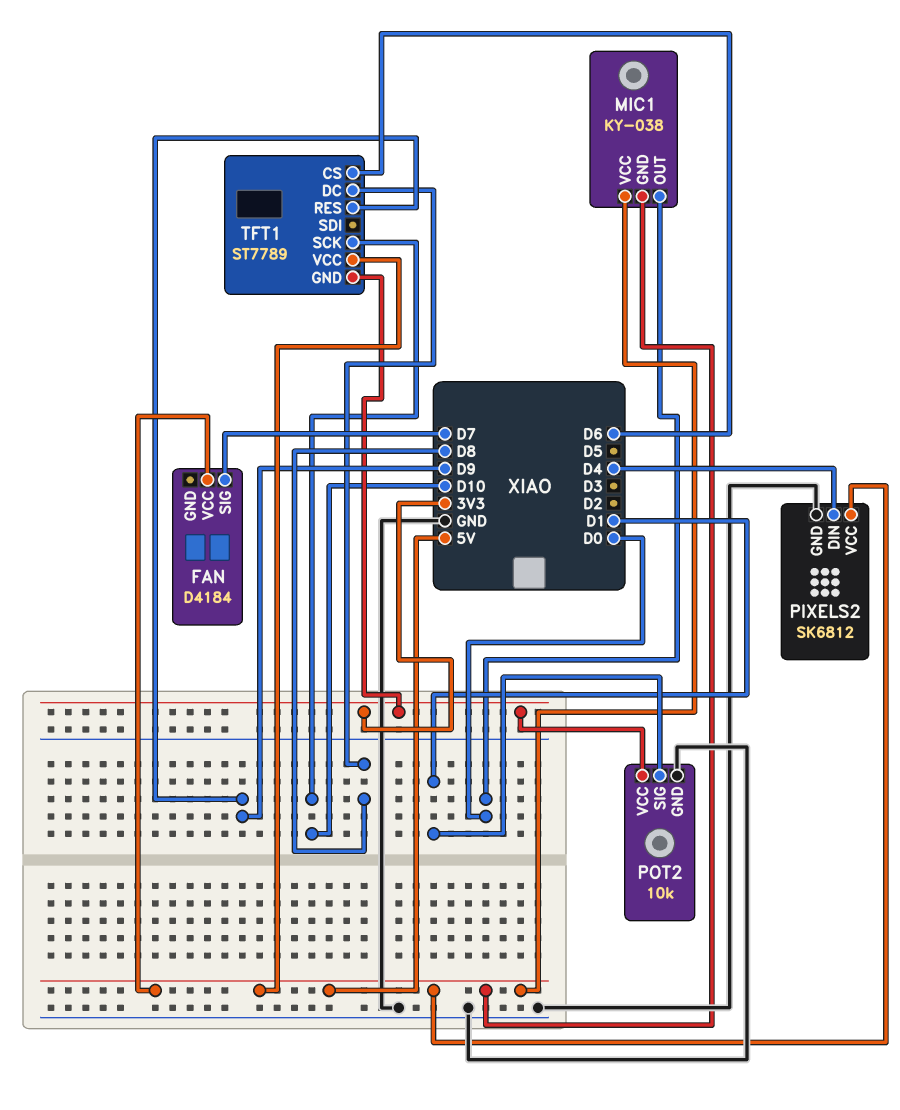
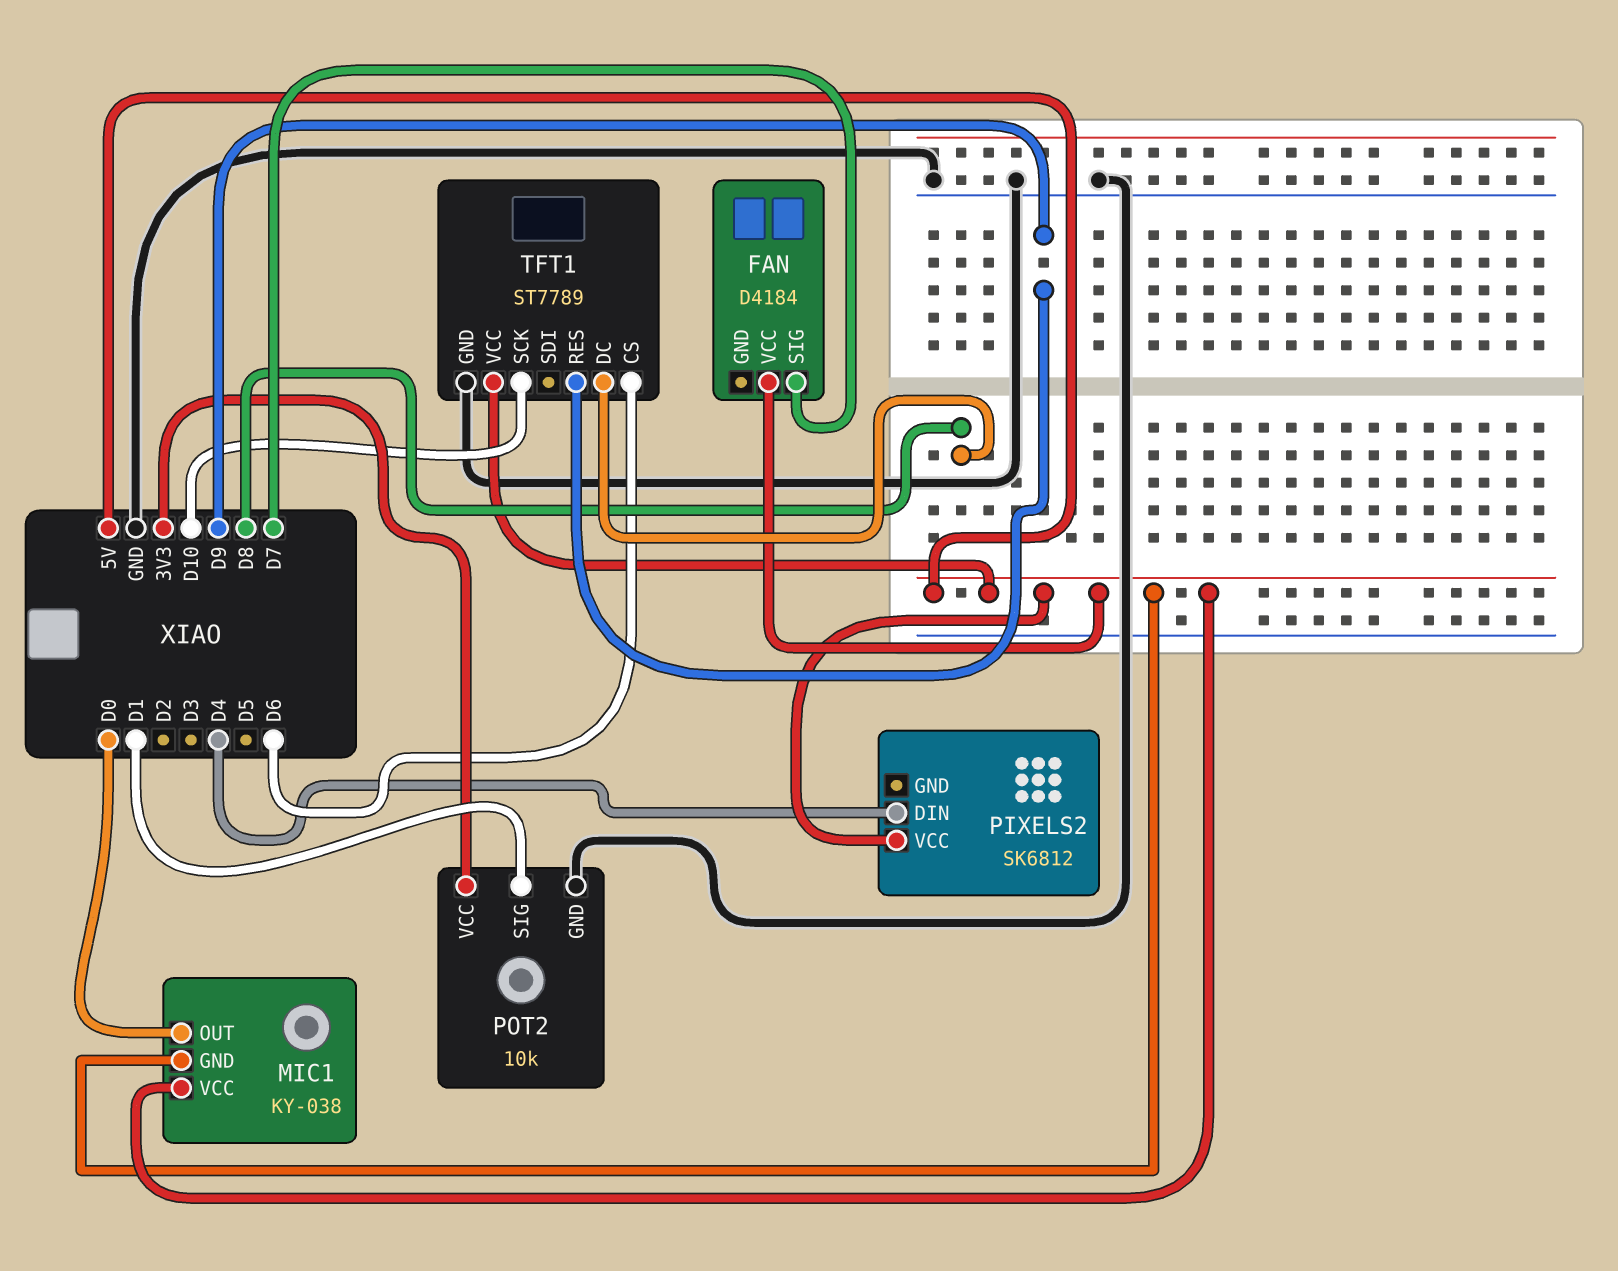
PIXELS2 pin GND: GND -> none
TFT1 pin GND: 3V3 -> GND

